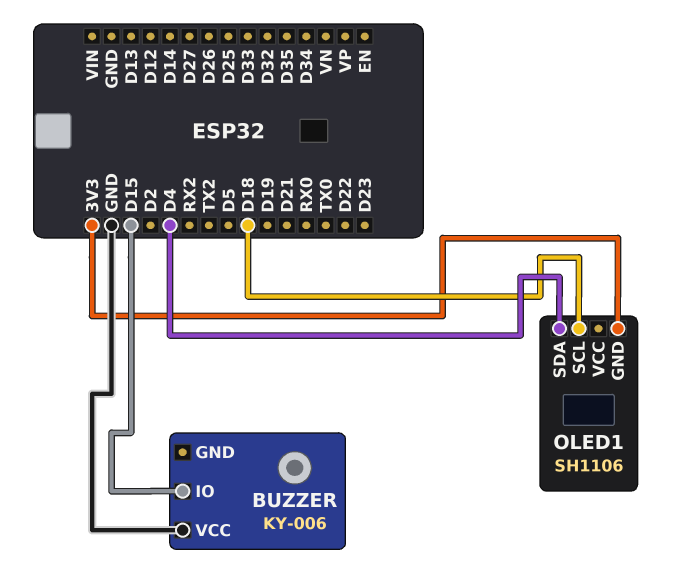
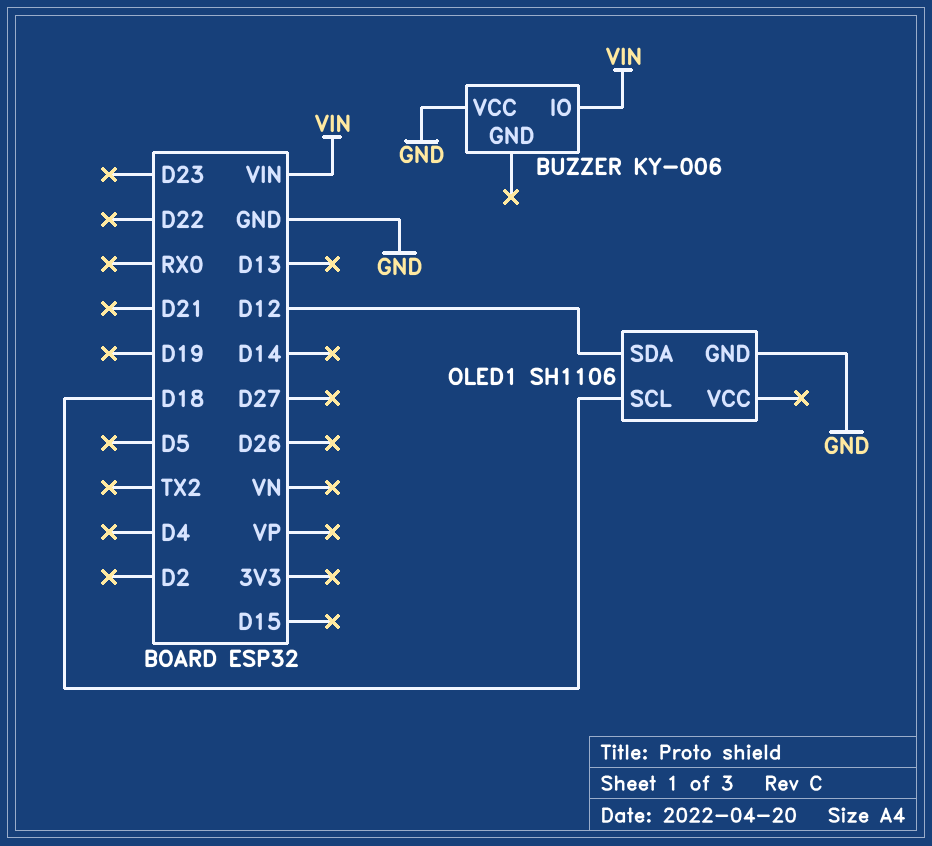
BUZZER pin IO: D15 -> VIN
OLED1 pin GND: 3V3 -> GND
OLED1 pin SDA: D4 -> D12

